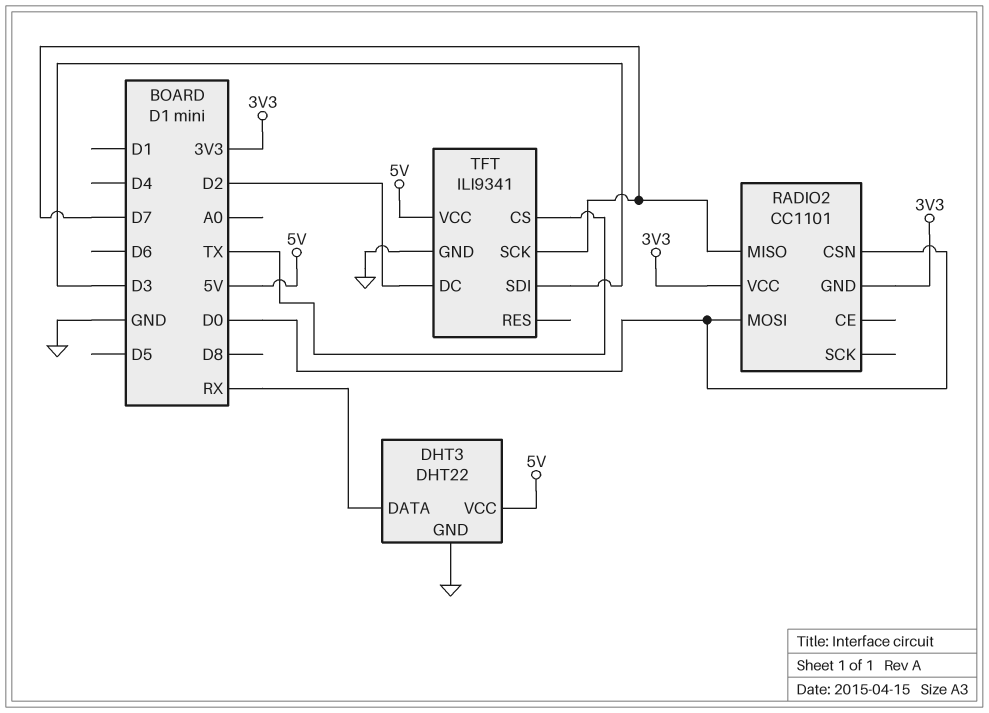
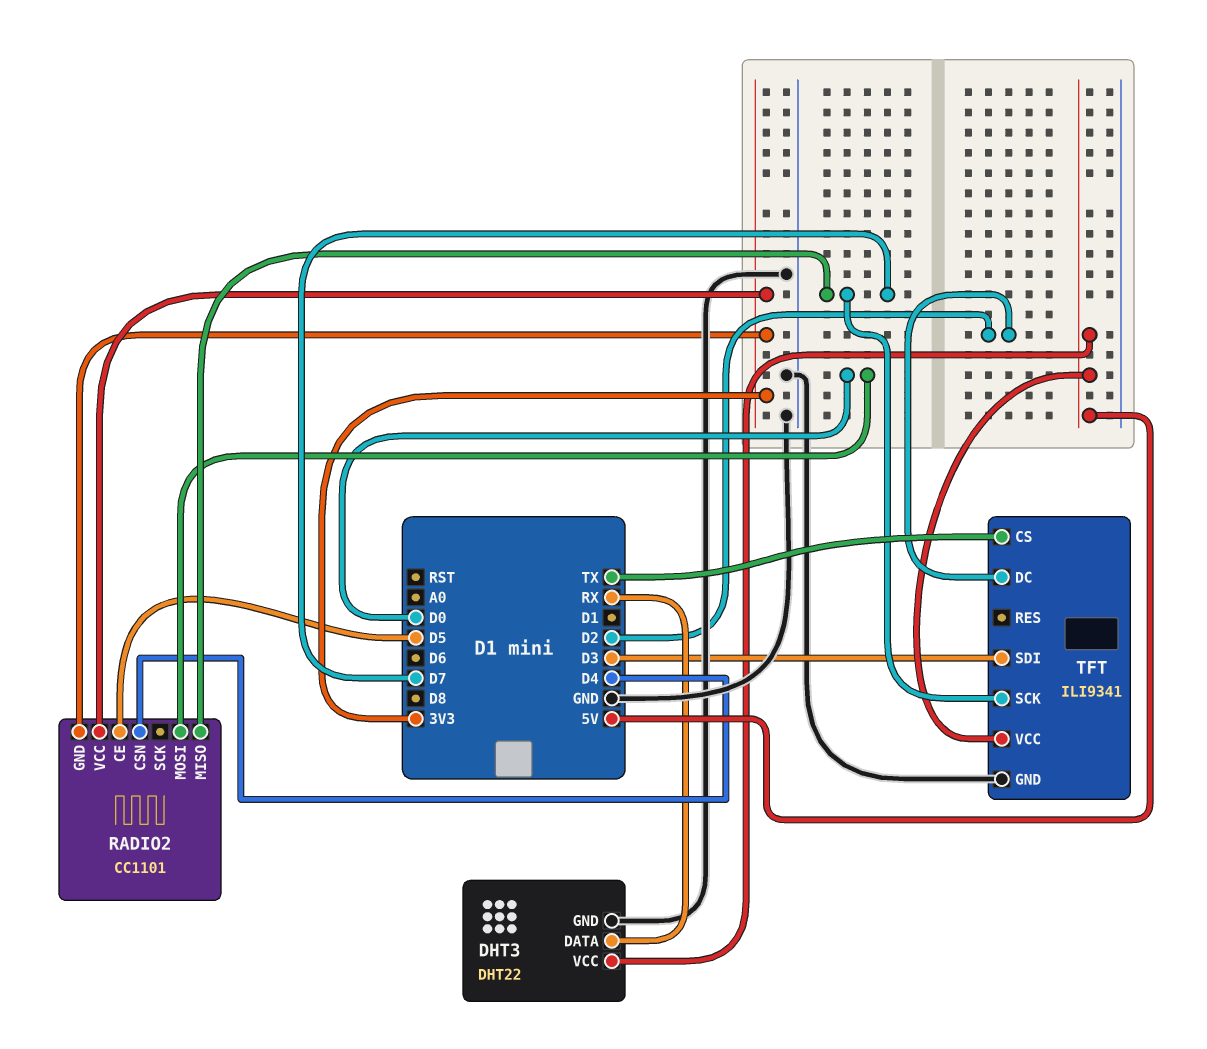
RADIO2 pin CE: none -> D5
RADIO2 pin CSN: D0 -> D4

